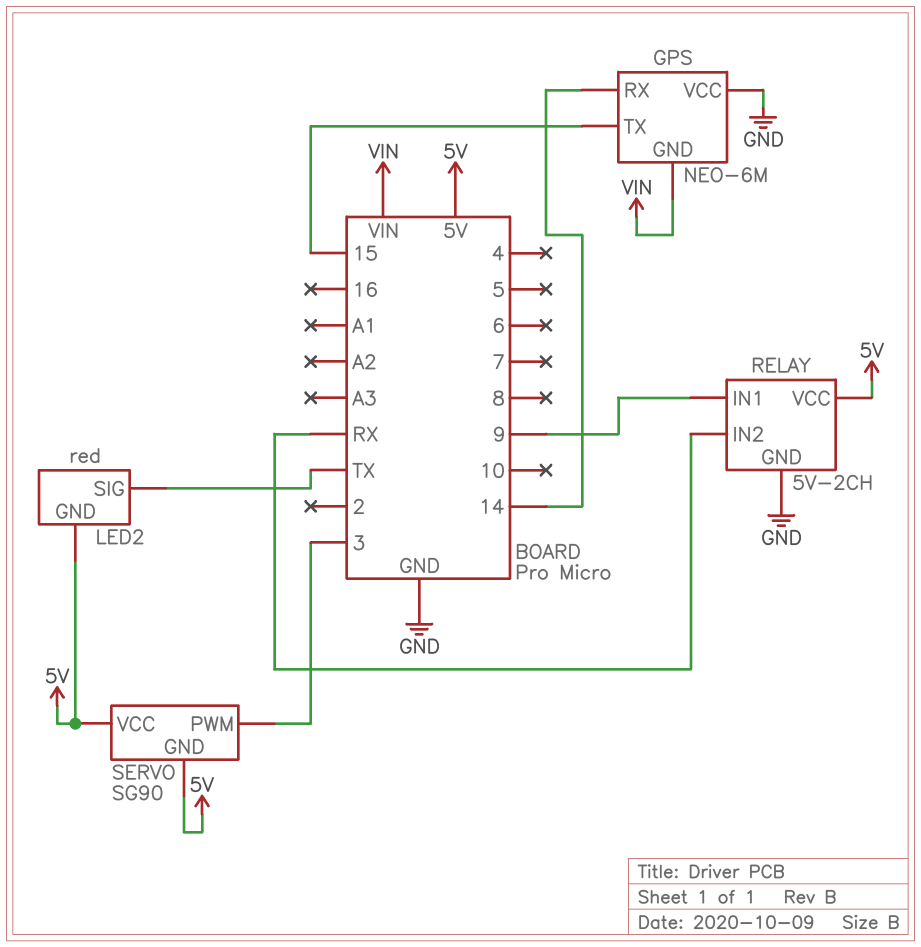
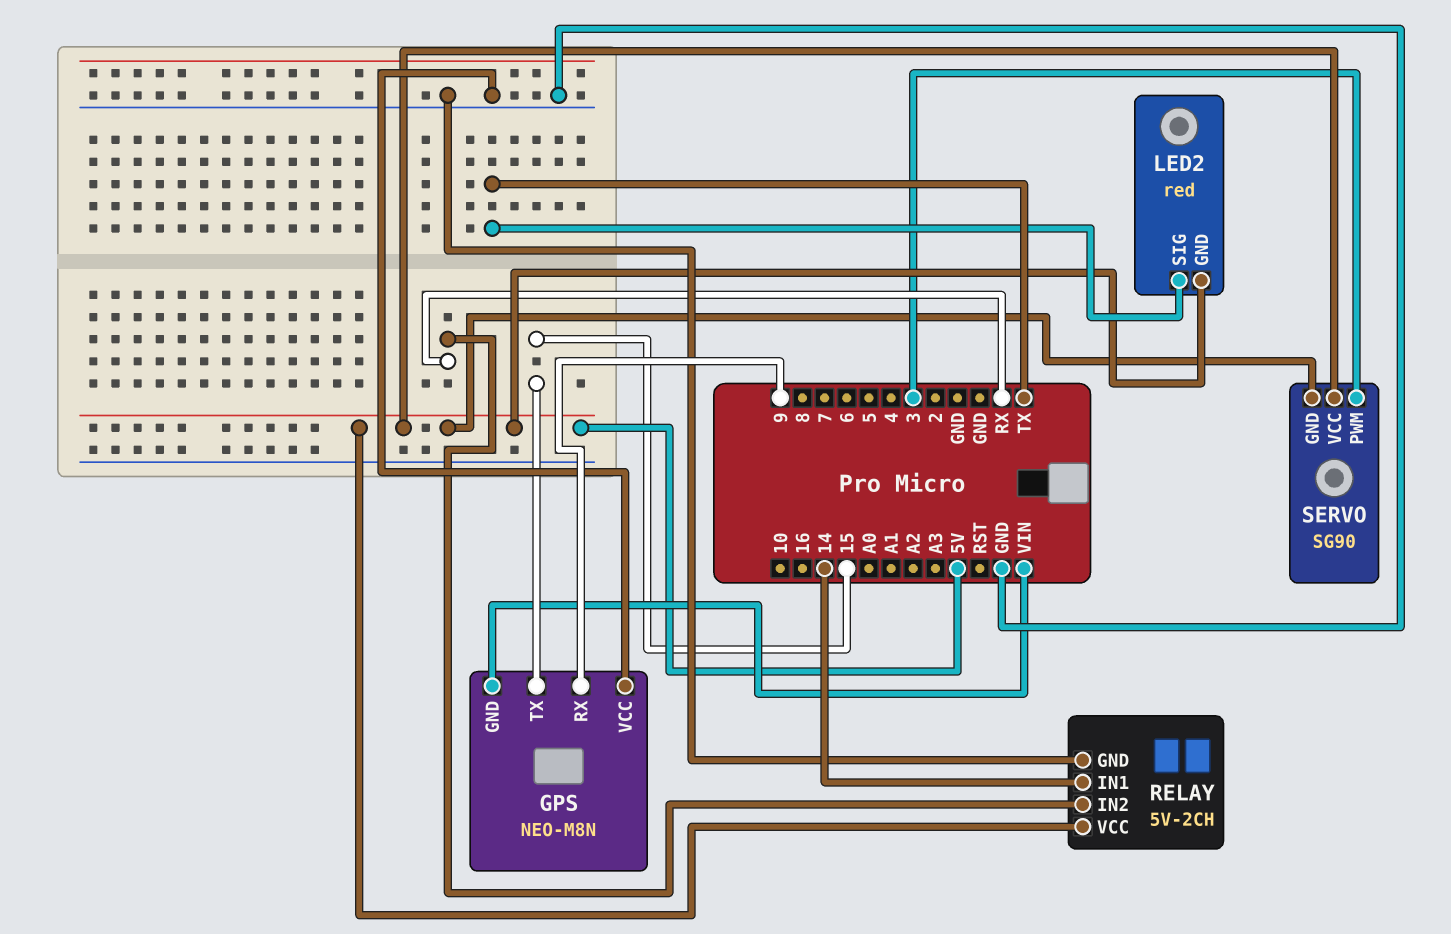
GPS: NEO-6M -> NEO-M8N
GPS pin RX: 14 -> 9
RELAY pin IN1: 9 -> 14

